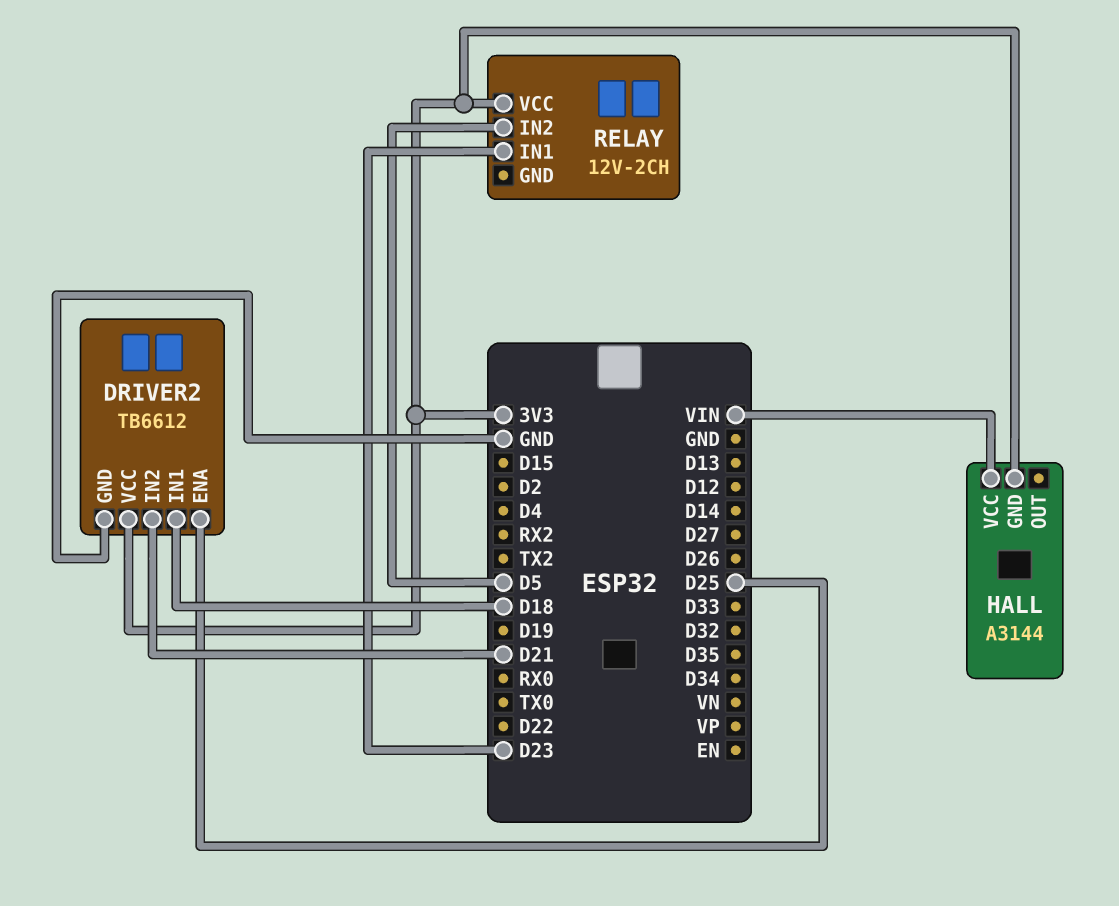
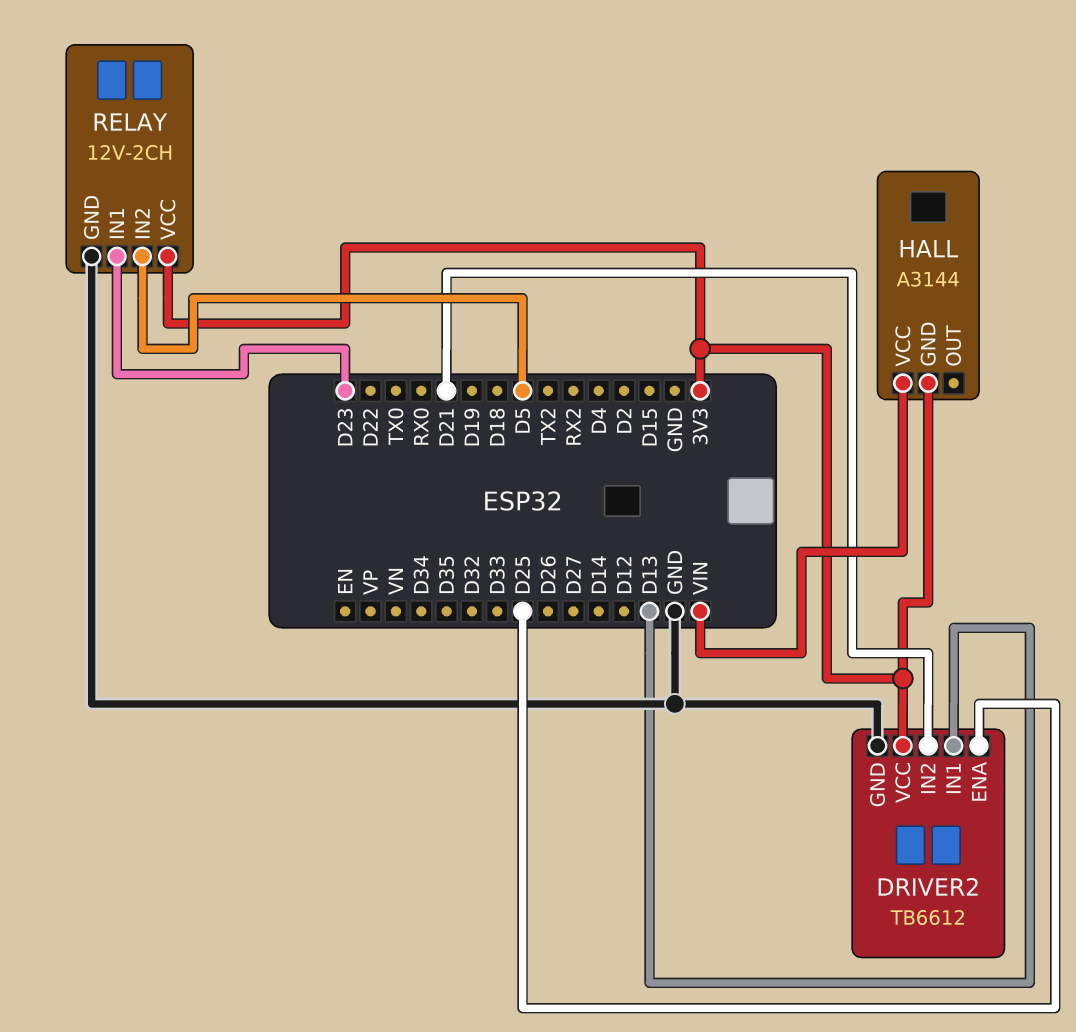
DRIVER2 pin IN1: D18 -> D13
RELAY pin GND: none -> GND

